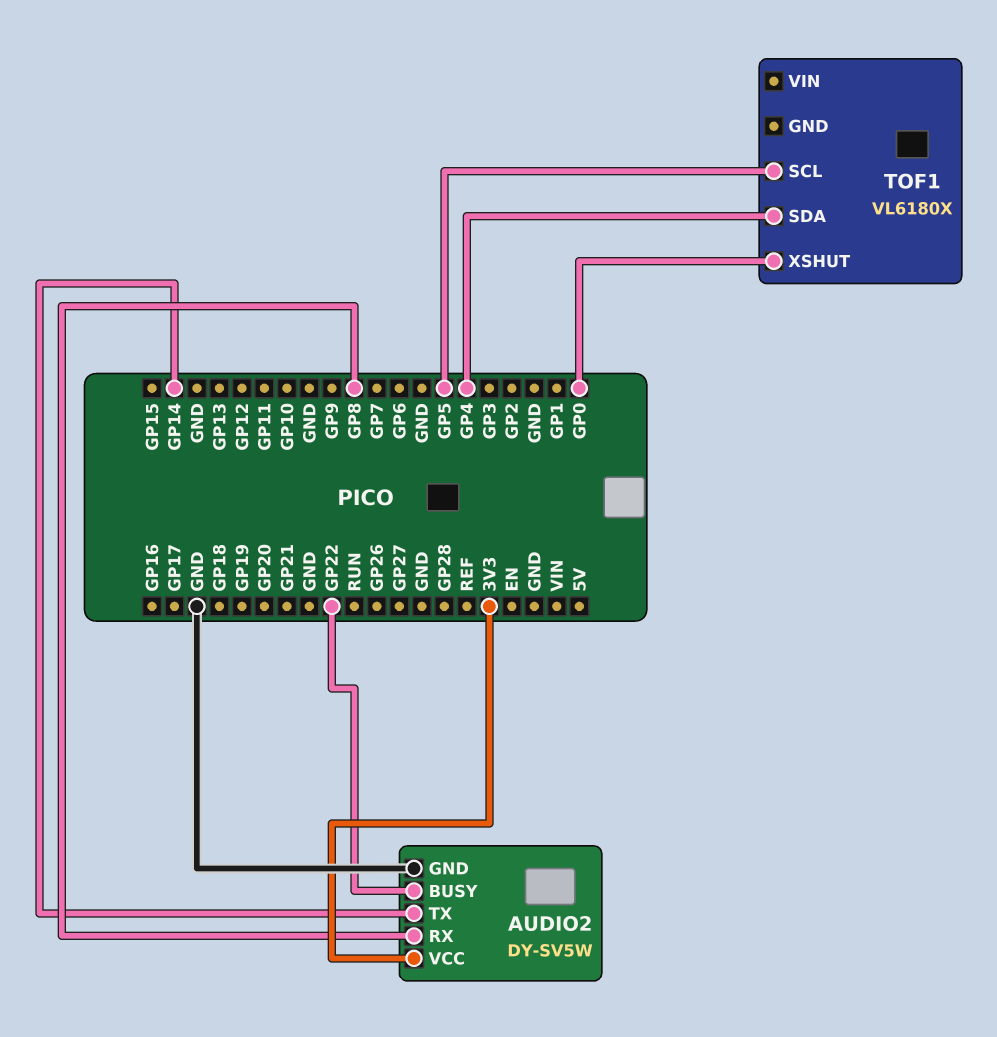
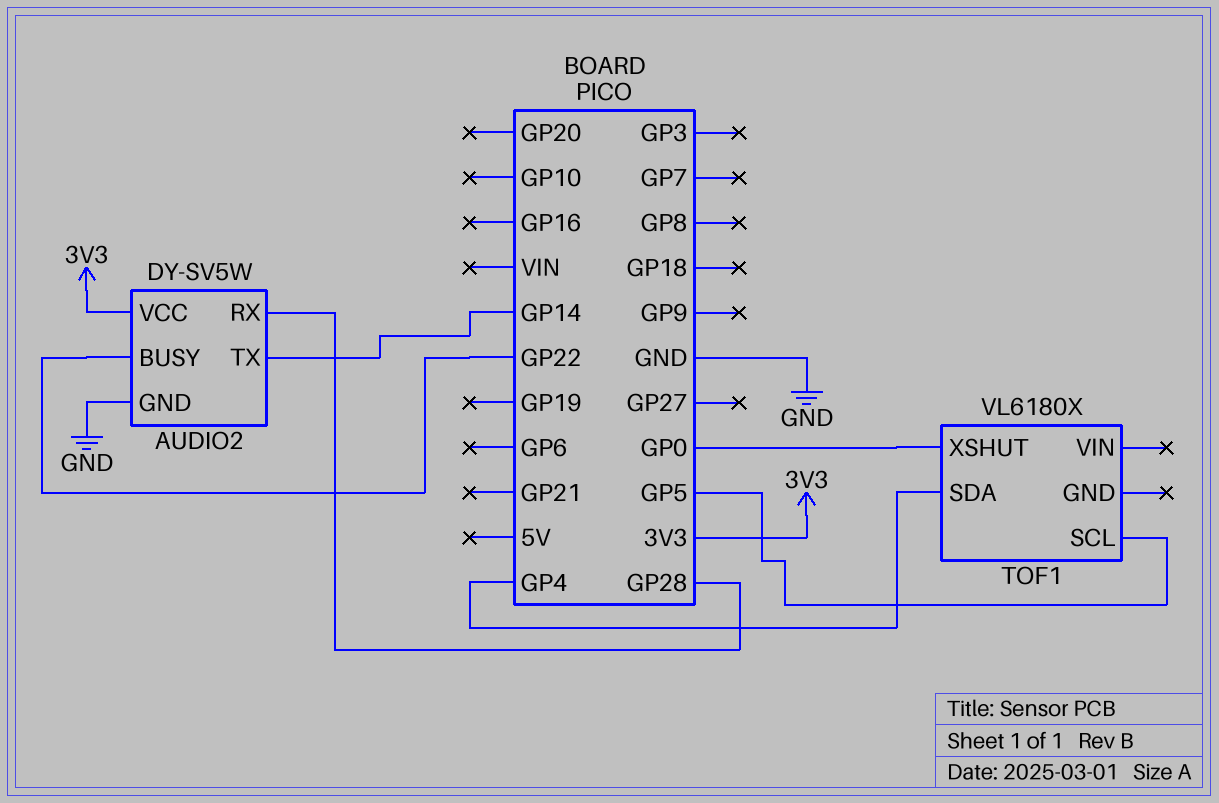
AUDIO2 pin RX: GP8 -> GP28

